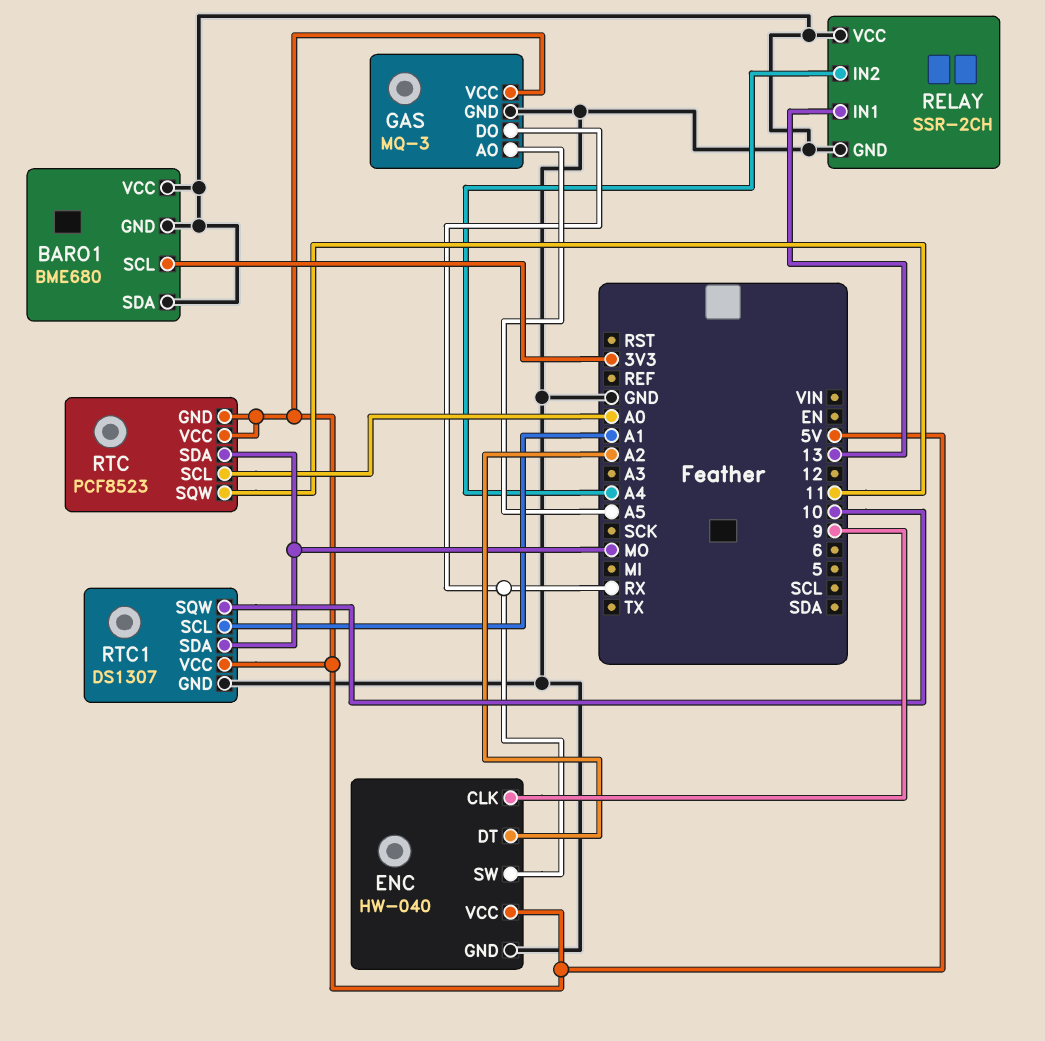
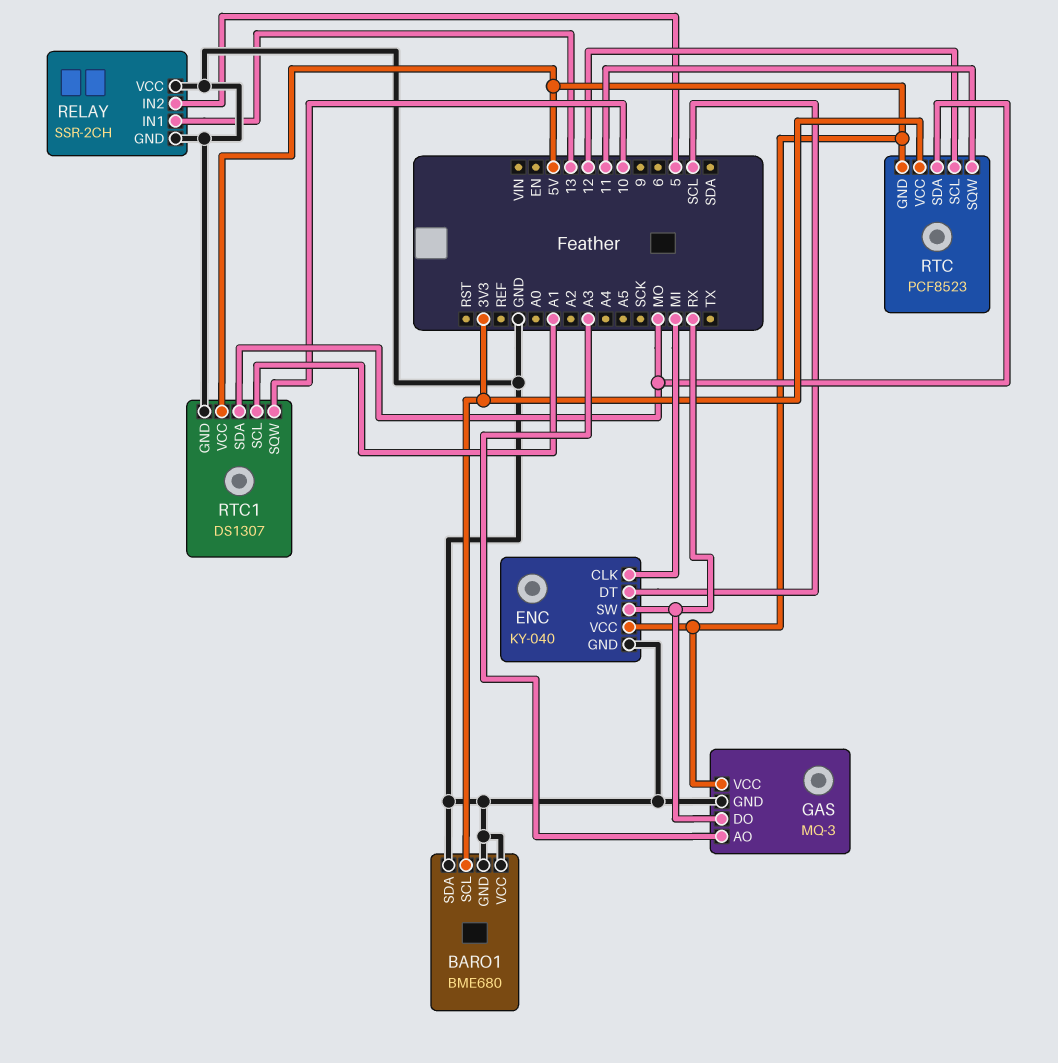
ENC: HW-040 -> KY-040
ENC pin CLK: 9 -> MI
ENC pin DT: A2 -> SCL
GAS pin AO: A5 -> A3
RELAY pin IN2: A4 -> 5
RTC pin SCL: A0 -> 12
RTC pin VCC: 5V -> 3V3

